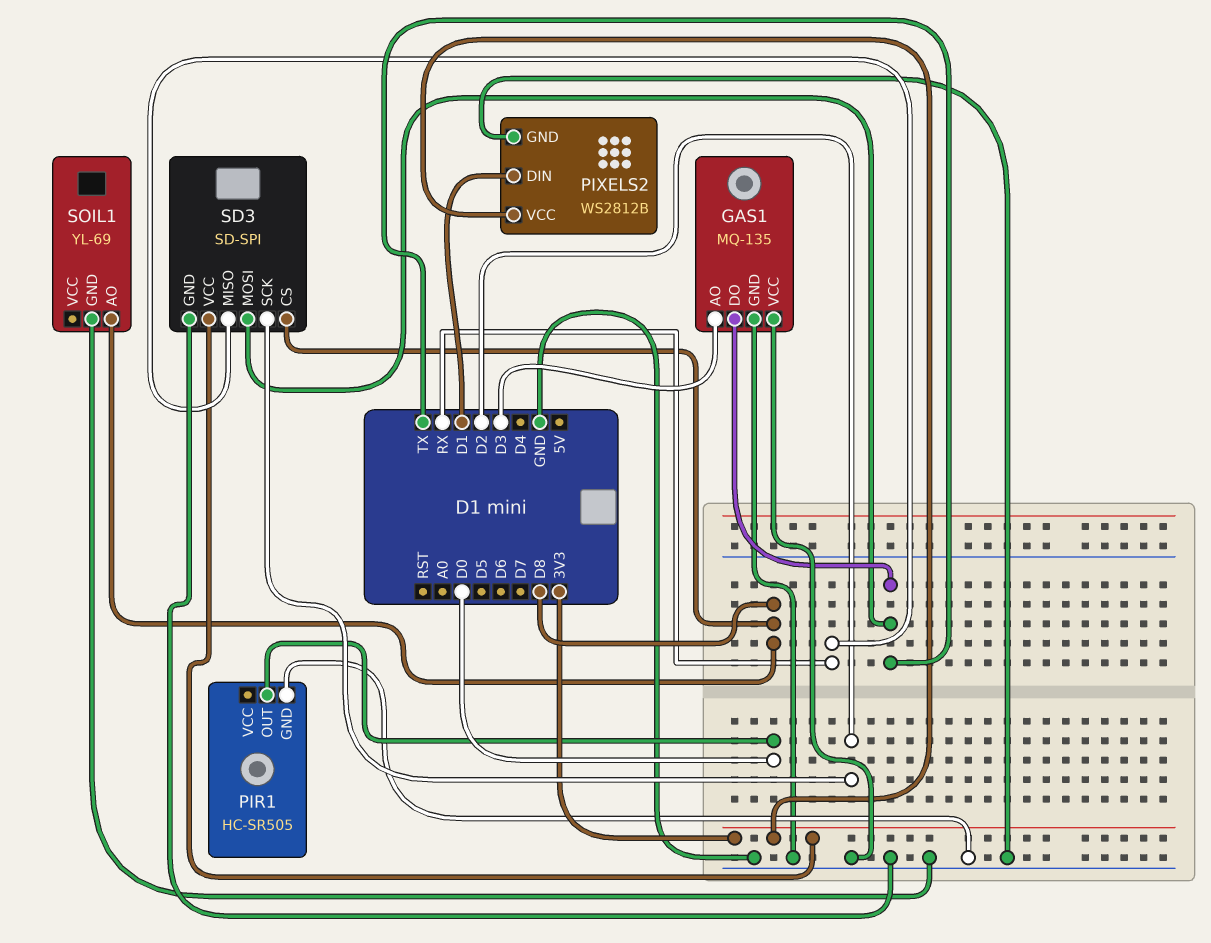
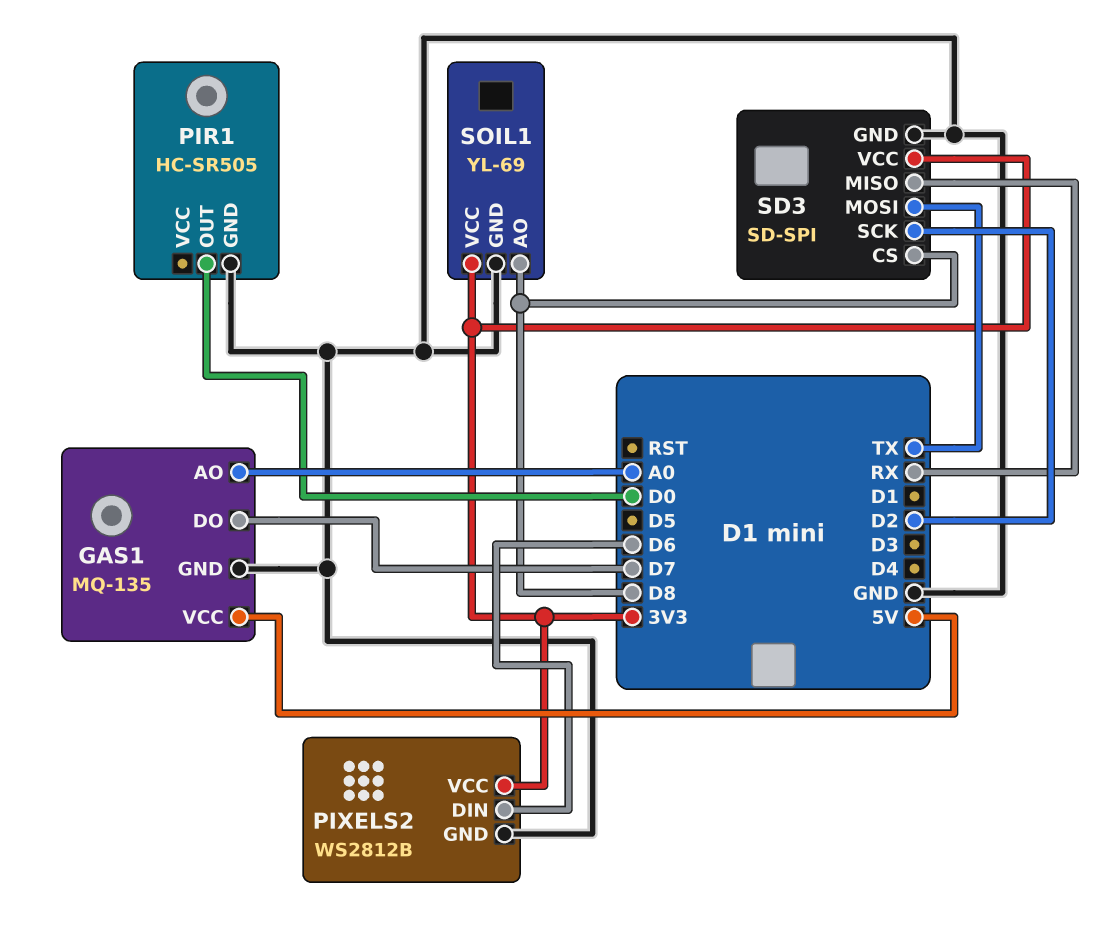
GAS1 pin AO: D3 -> A0
GAS1 pin DO: TX -> D7
GAS1 pin VCC: GND -> 5V
PIXELS2 pin DIN: D1 -> D6
SOIL1 pin VCC: none -> 3V3

